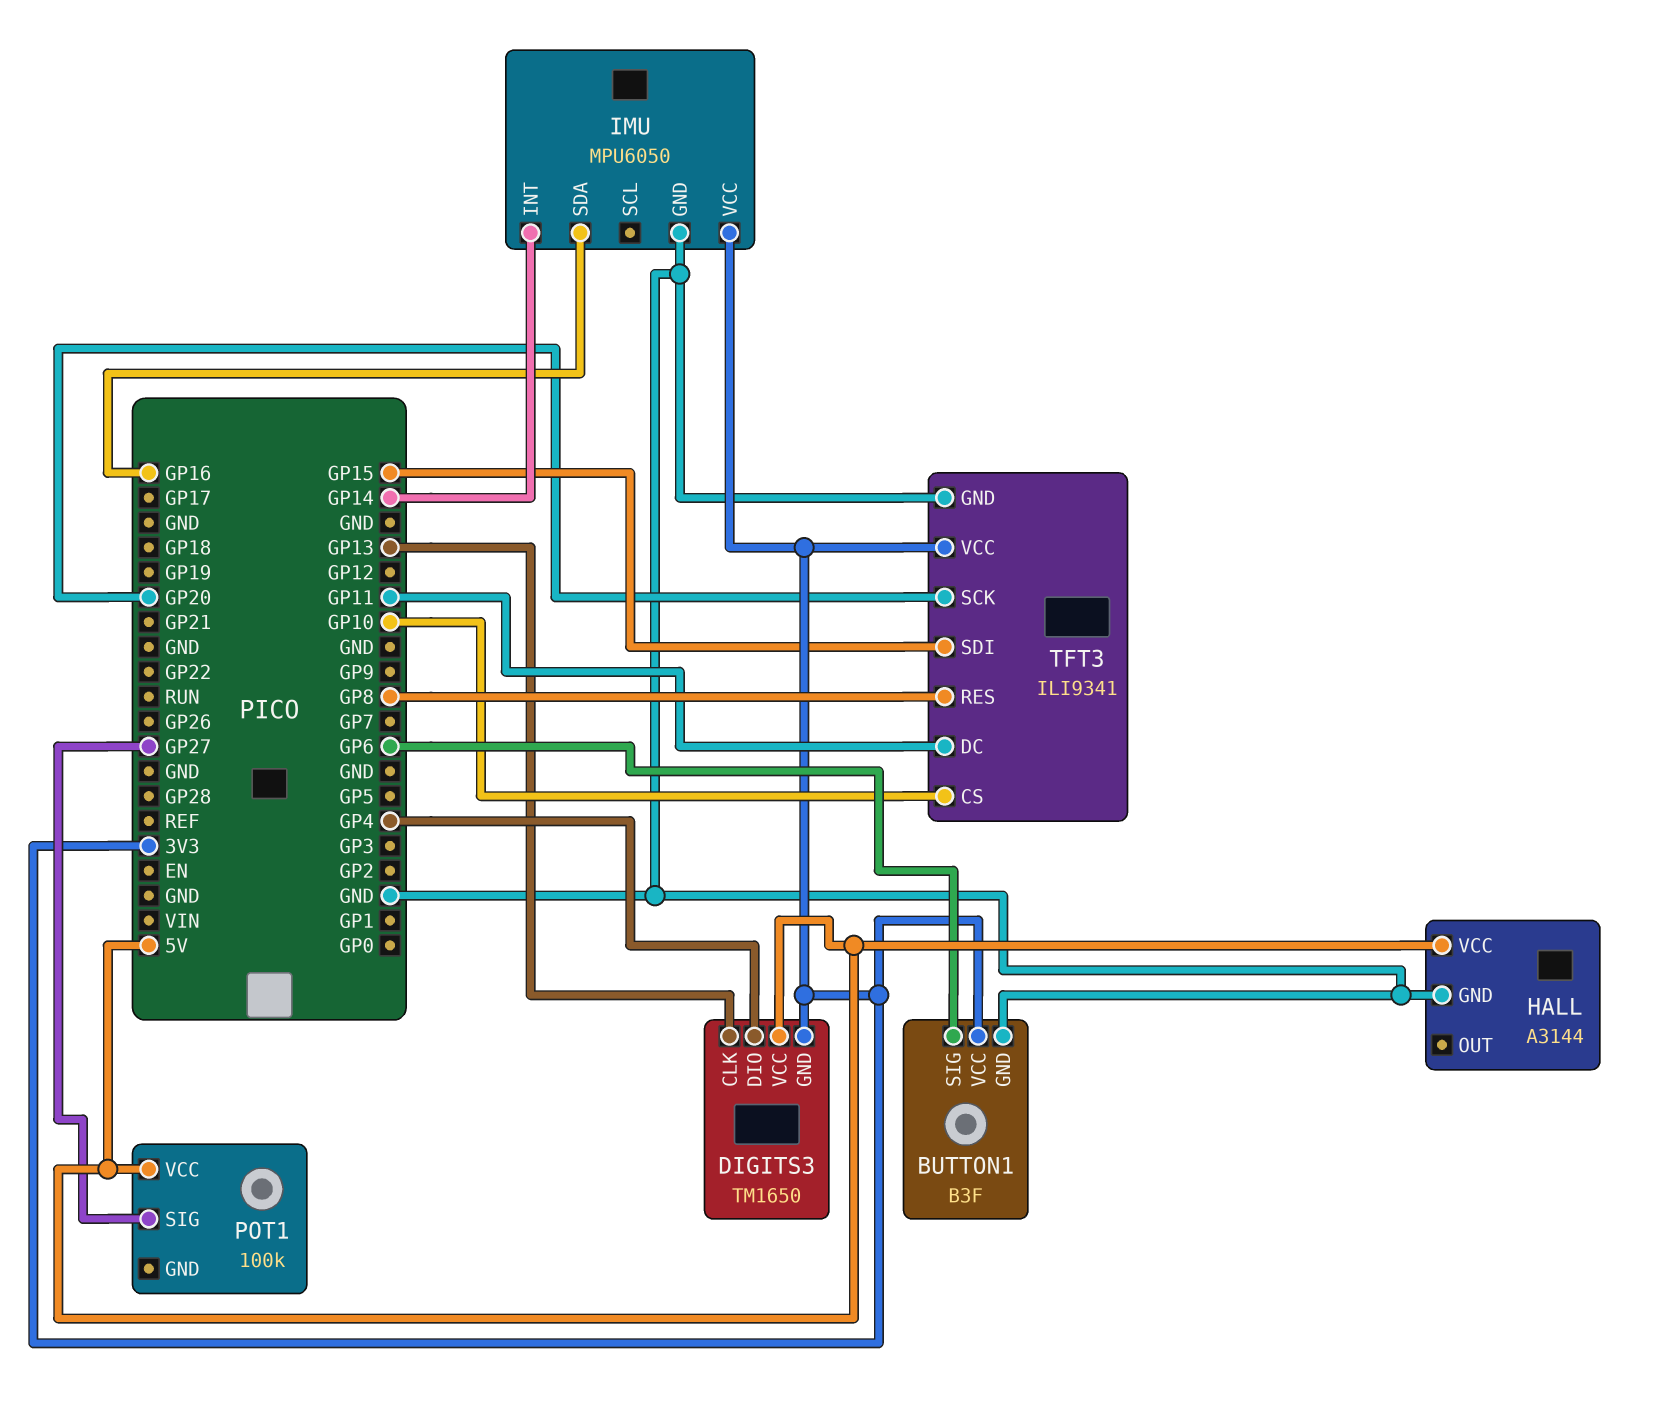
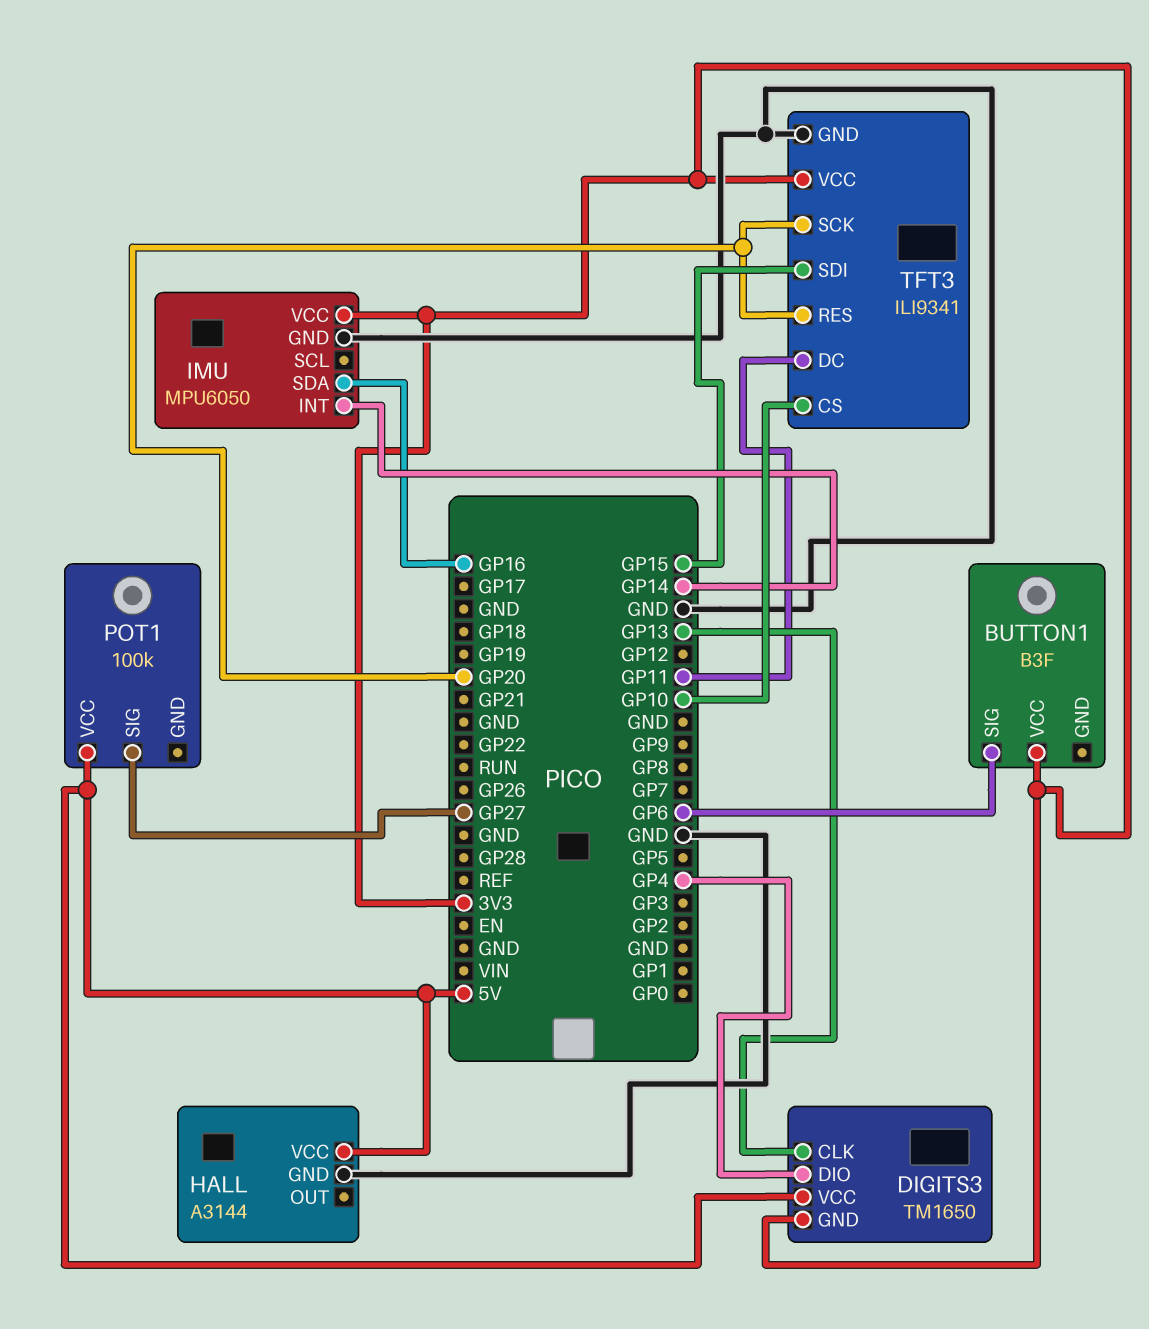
BUTTON1 pin GND: GND -> none
TFT3 pin RES: GP8 -> GP20

